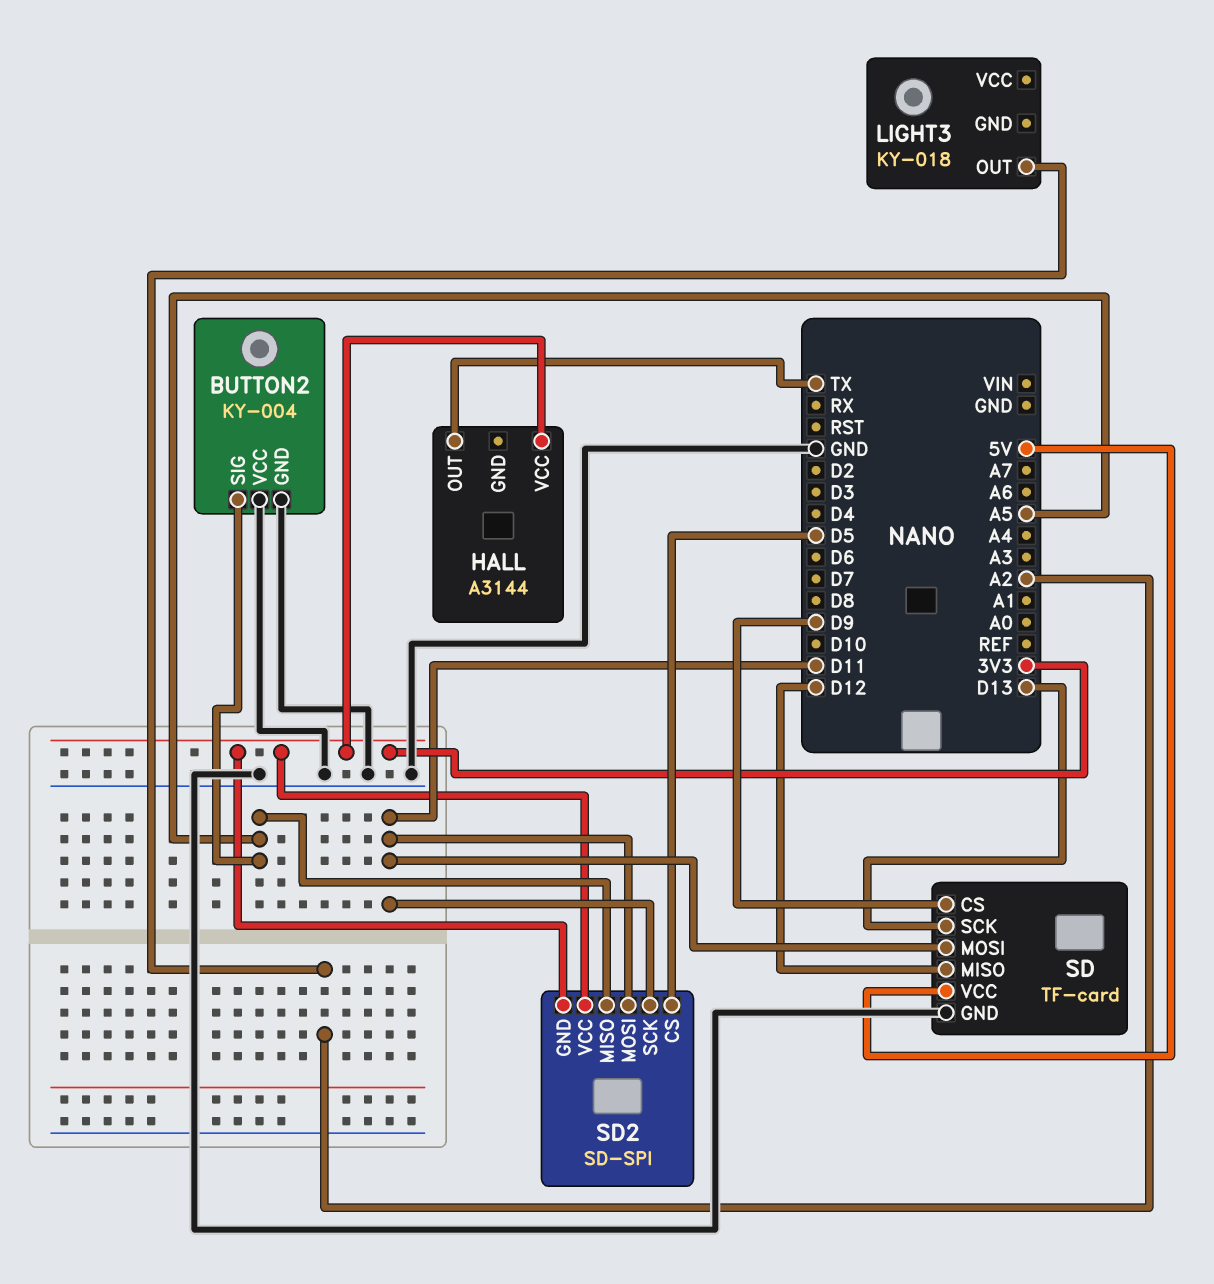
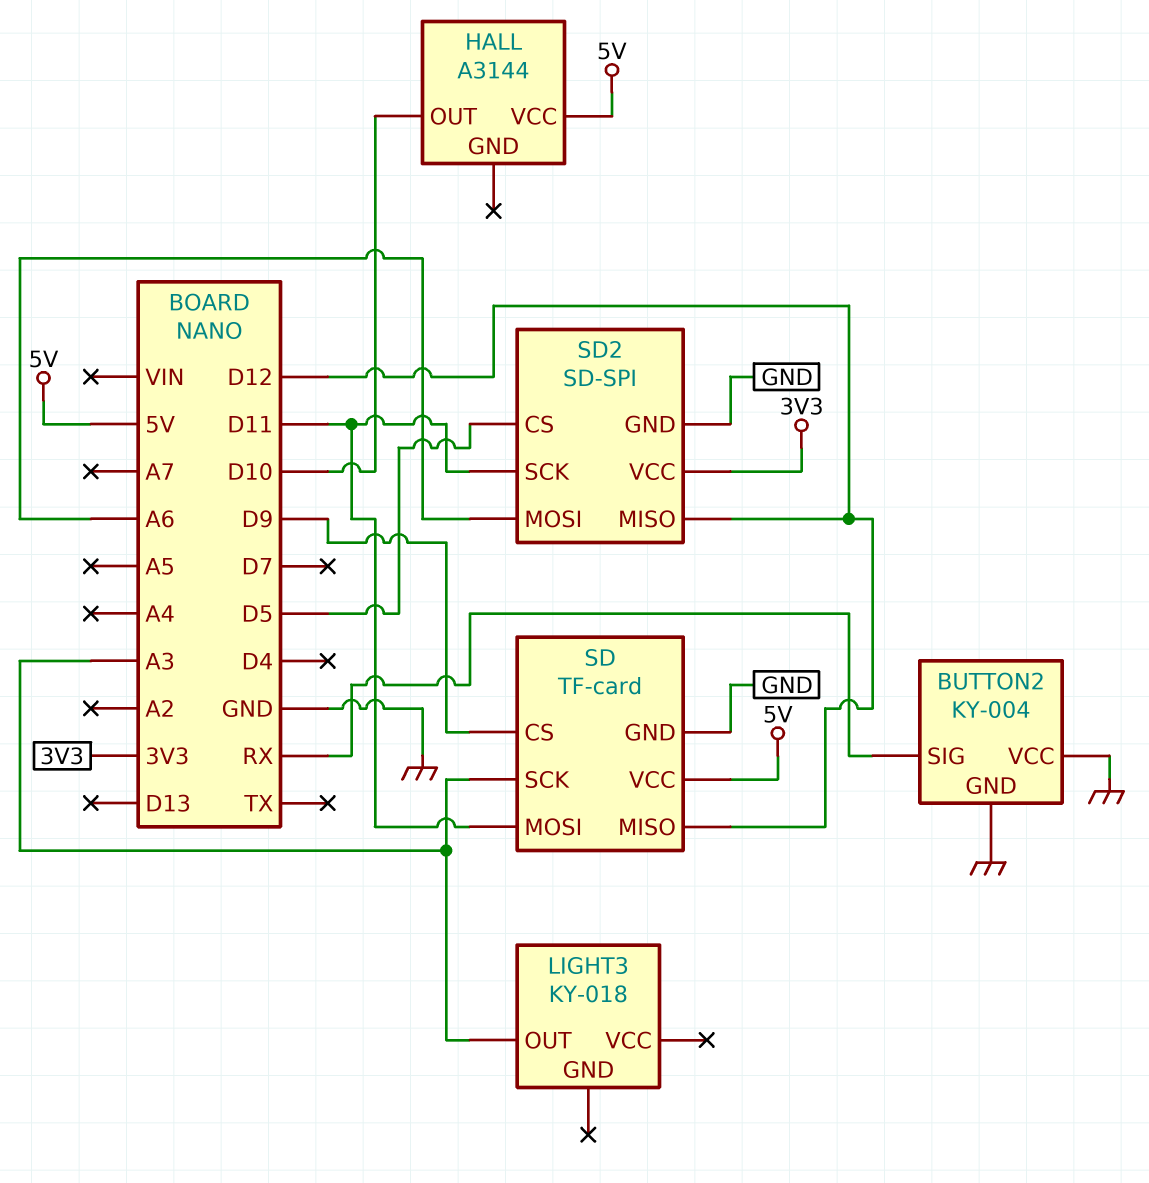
BUTTON2 pin SIG: A5 -> RX
HALL pin OUT: TX -> D10
HALL pin VCC: 3V3 -> 5V
LIGHT3 pin OUT: A2 -> A3
SD pin SCK: D13 -> A3
SD2 pin GND: 3V3 -> GND
SD2 pin MISO: A5 -> D12
SD2 pin MOSI: D11 -> A6

